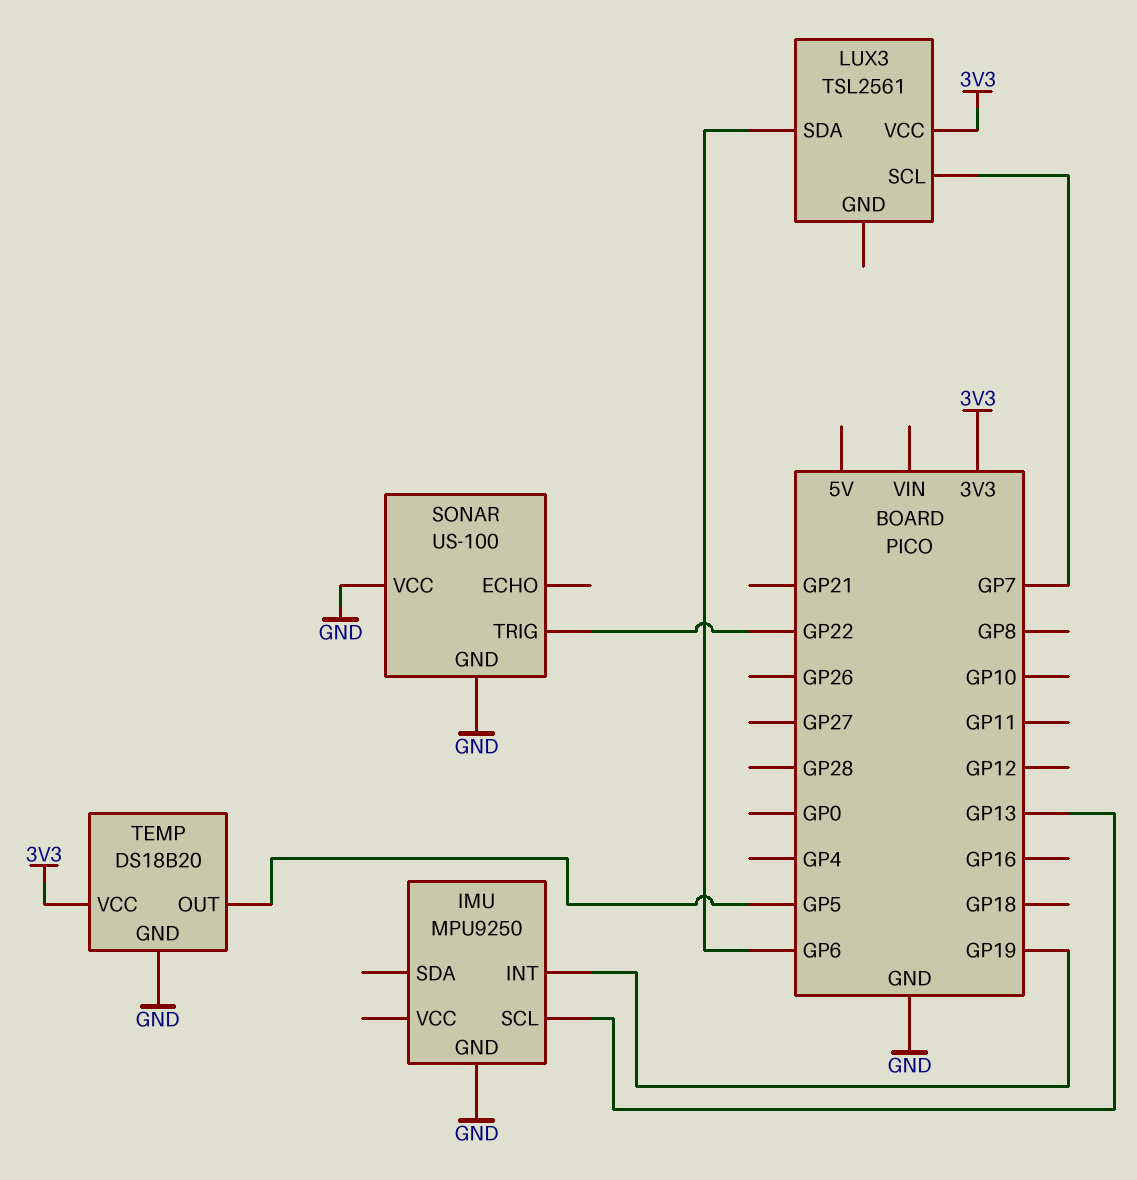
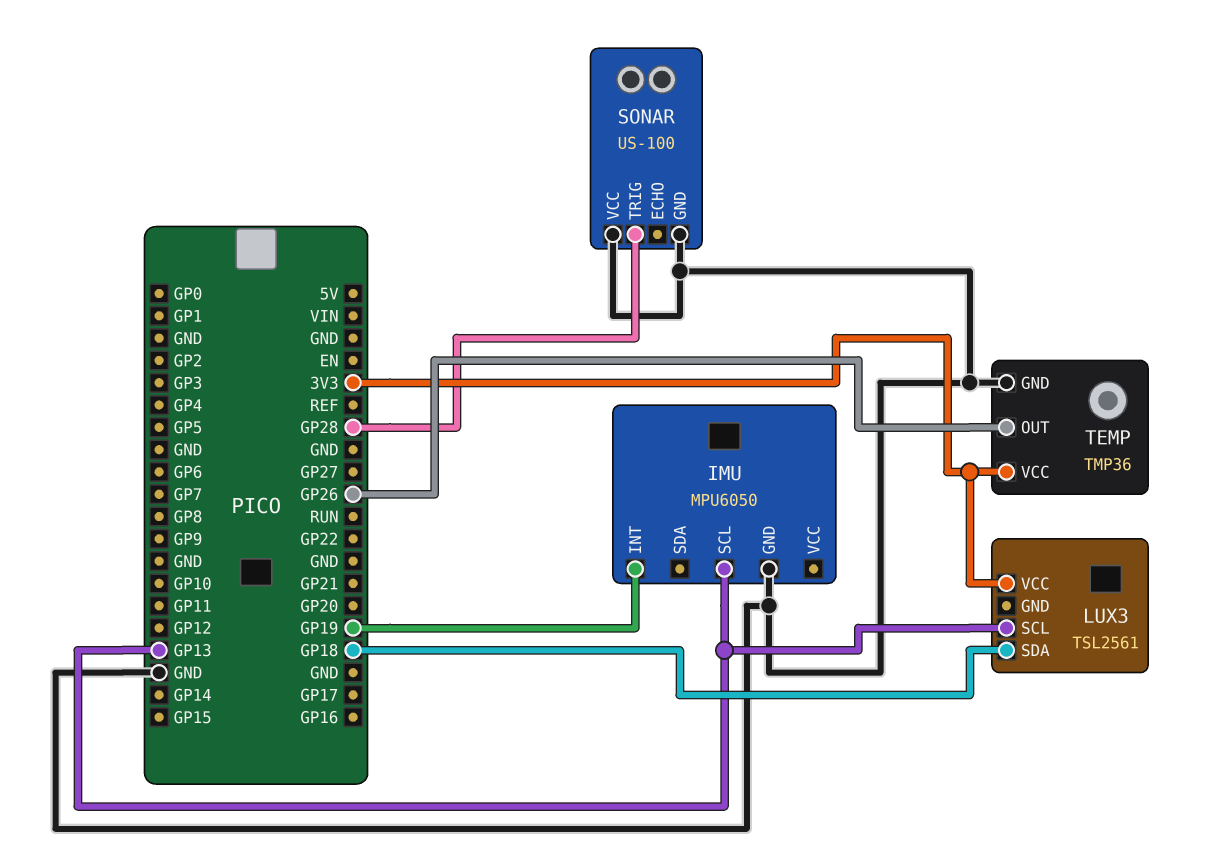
IMU: MPU9250 -> MPU6050
LUX3 pin SCL: GP7 -> GP13
LUX3 pin SDA: GP6 -> GP18
SONAR pin TRIG: GP22 -> GP28
TEMP: DS18B20 -> TMP36
TEMP pin OUT: GP5 -> GP26

